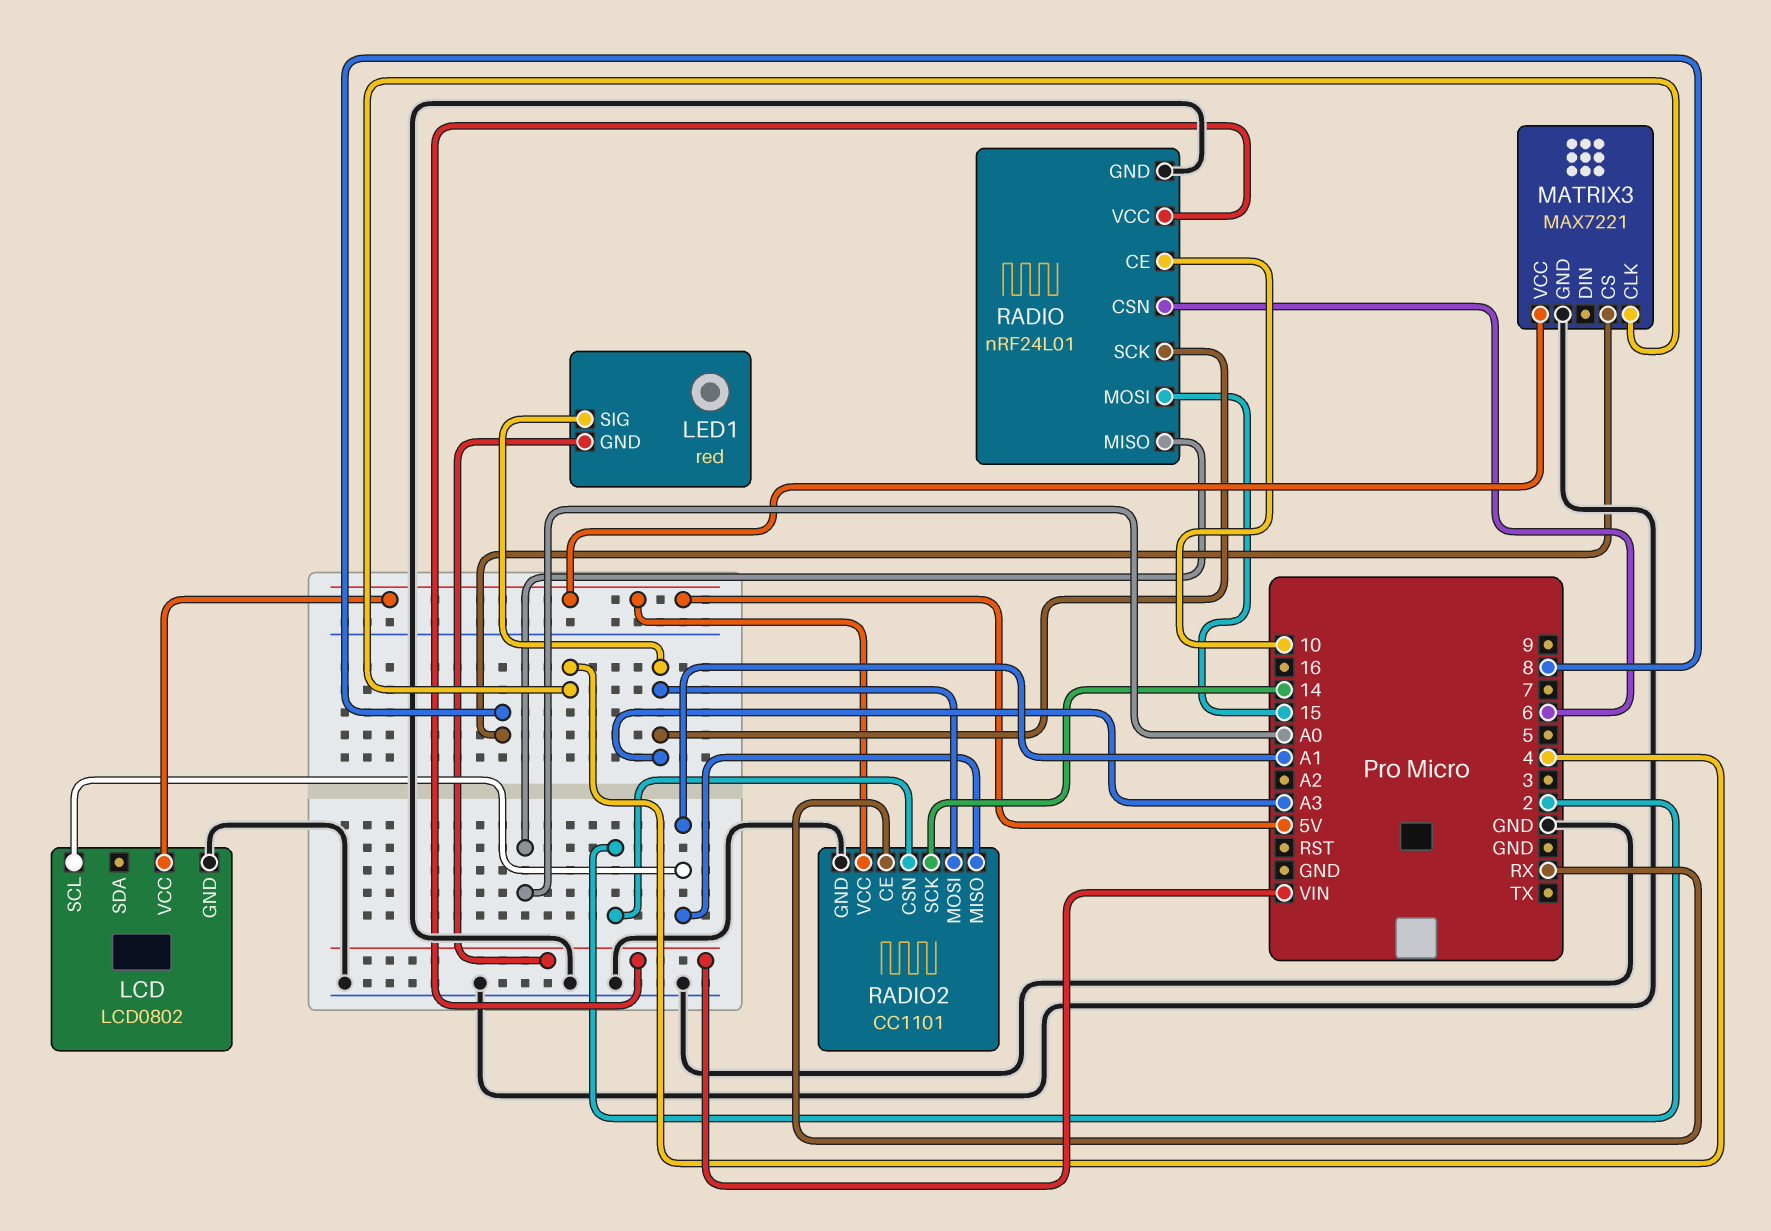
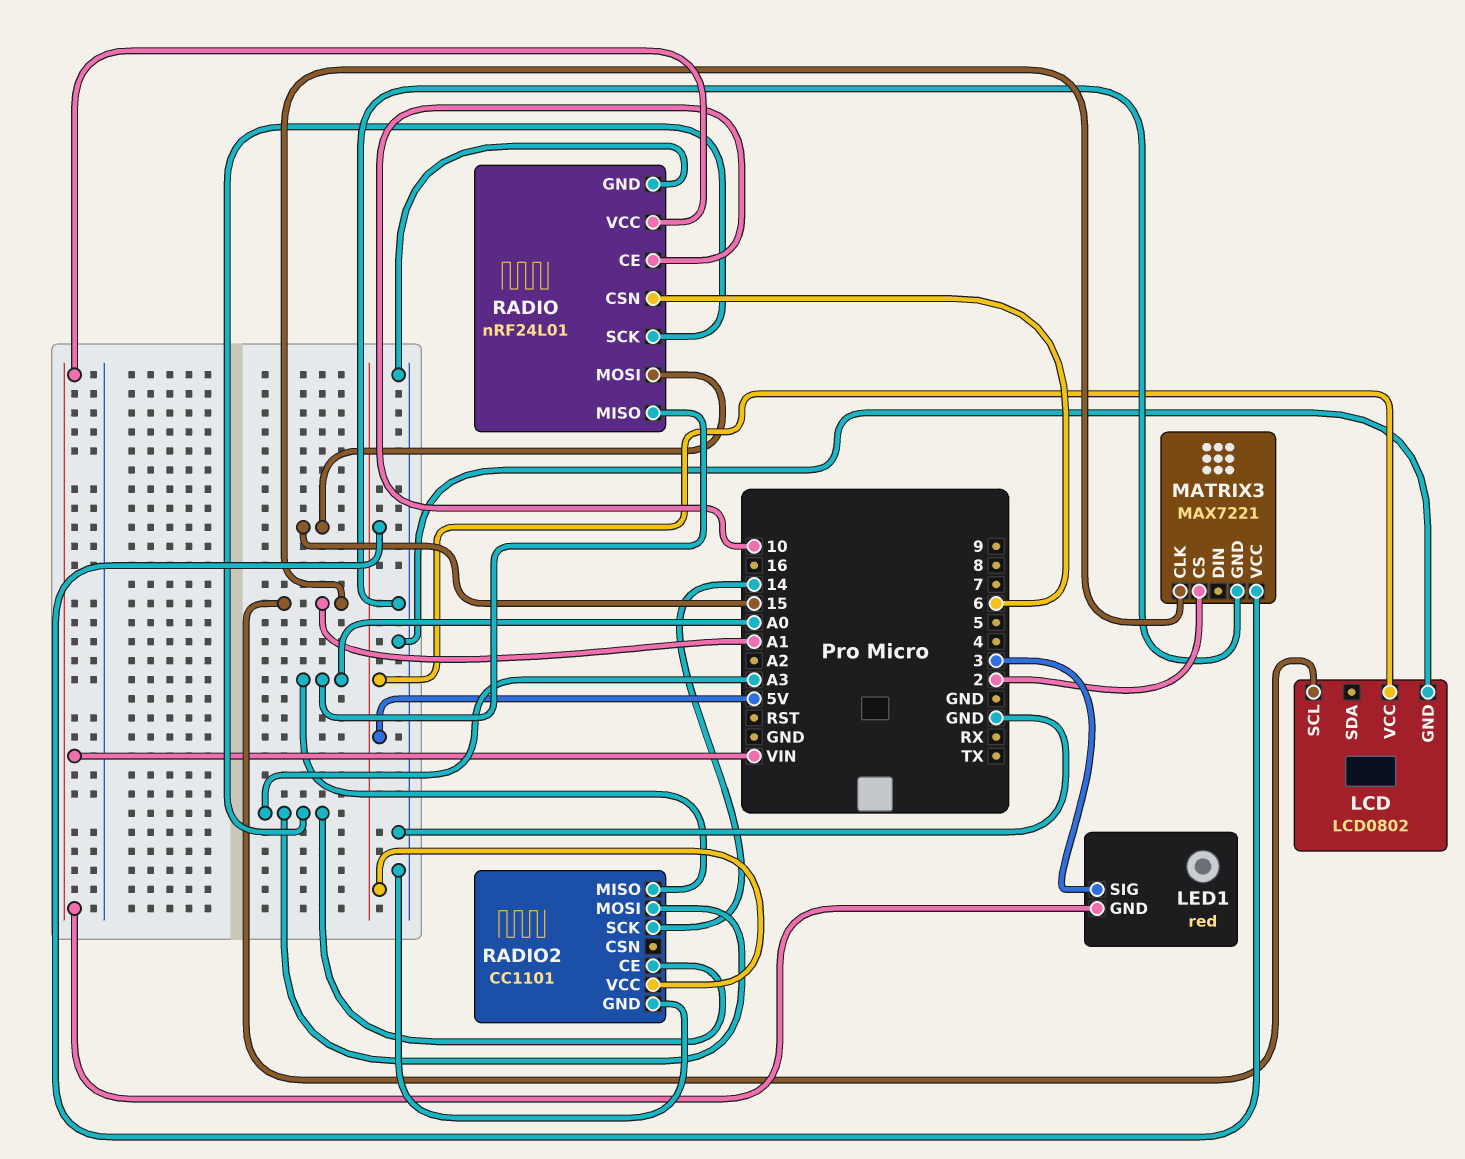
LED1 pin SIG: A3 -> 3
MATRIX3 pin CLK: 4 -> A1
MATRIX3 pin CS: 8 -> 2
RADIO2 pin CE: RX -> A3
RADIO2 pin CSN: 2 -> none
RADIO2 pin MISO: A1 -> A0

